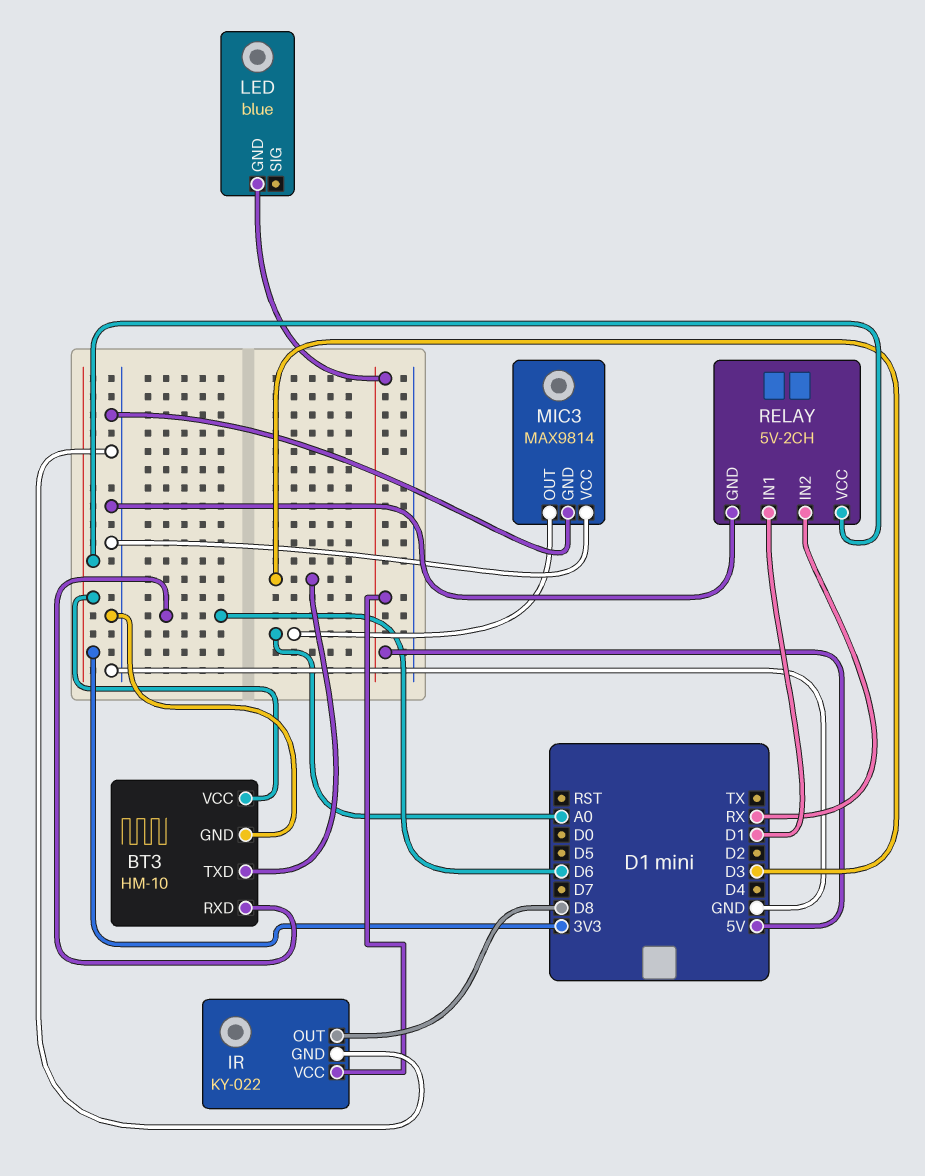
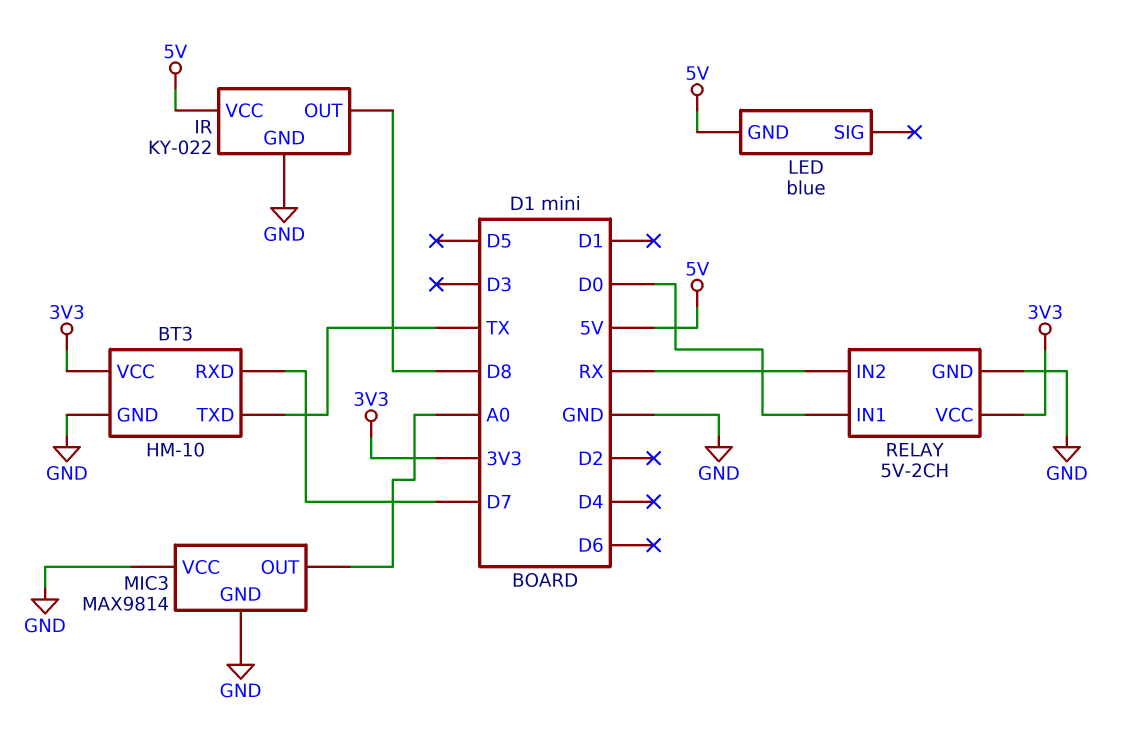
BT3 pin RXD: D6 -> D7
BT3 pin TXD: D3 -> TX
RELAY pin IN1: D1 -> D0

